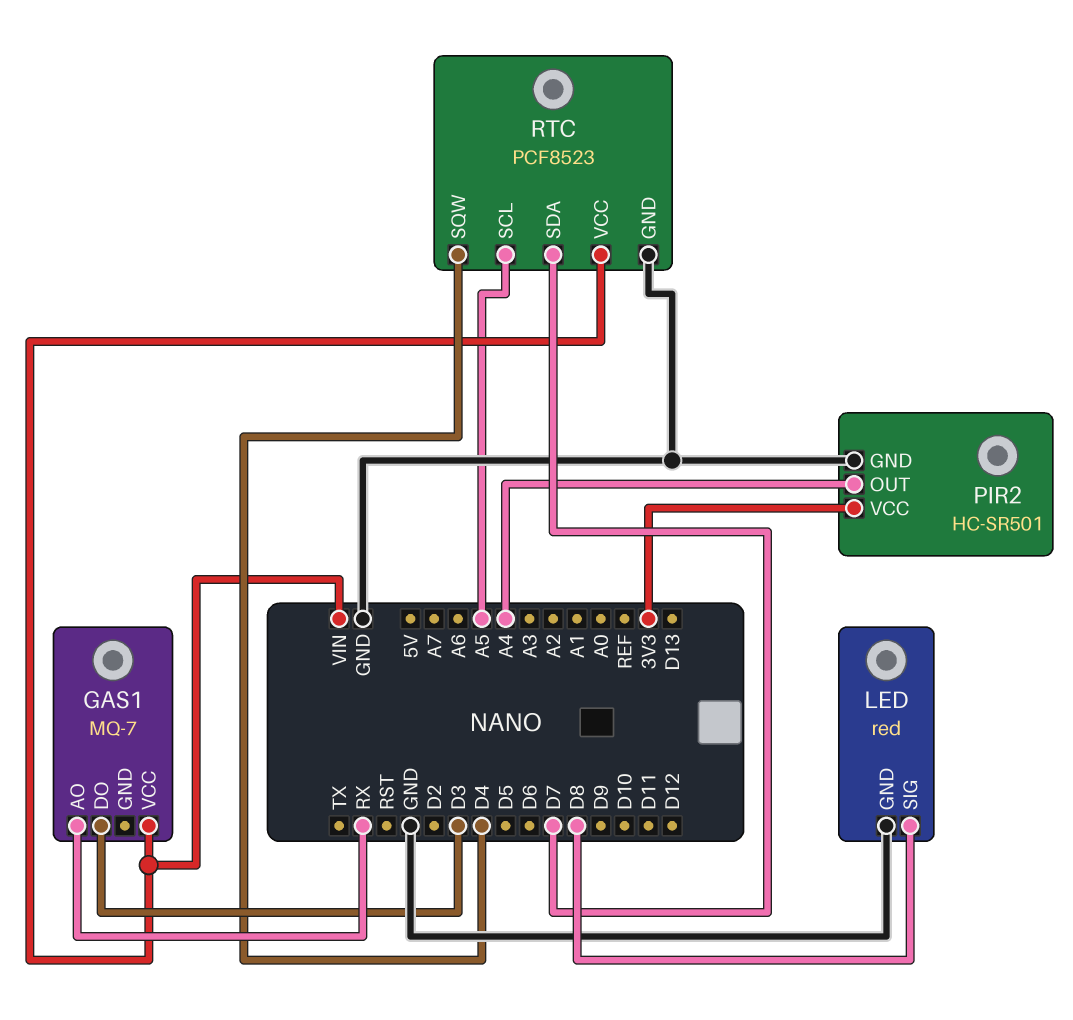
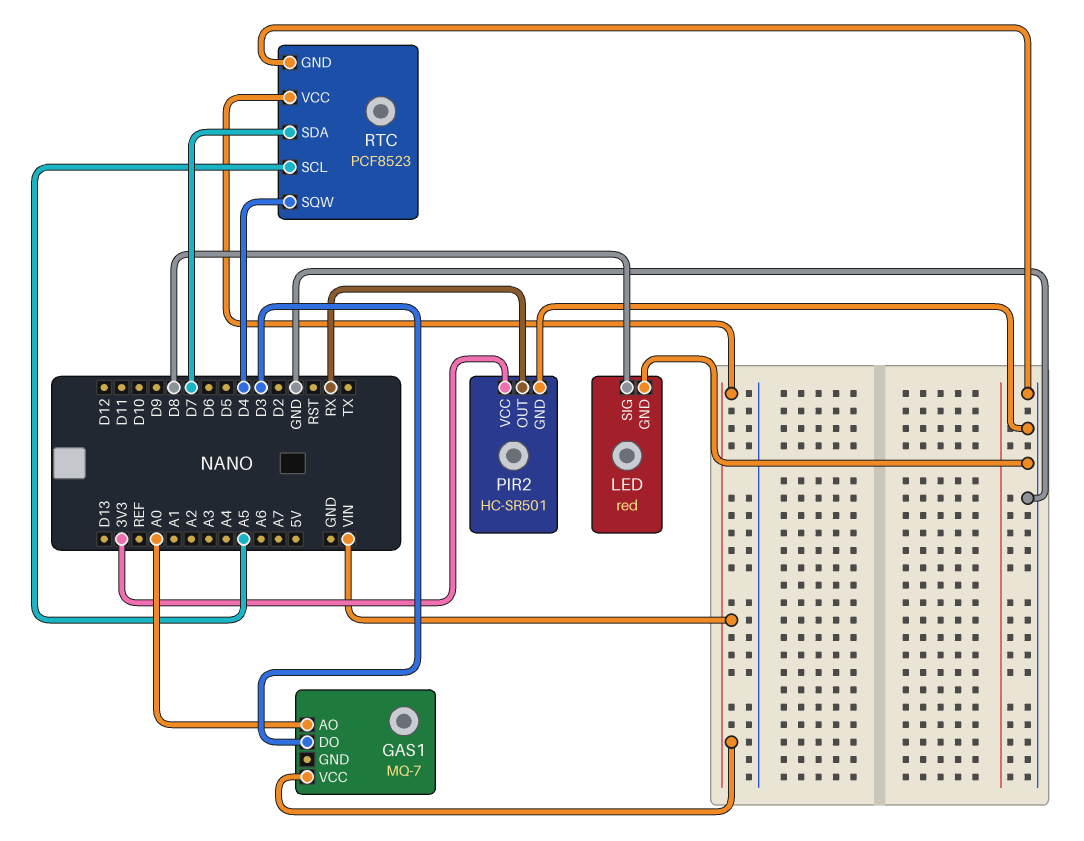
GAS1 pin AO: RX -> A0
PIR2 pin OUT: A4 -> RX

